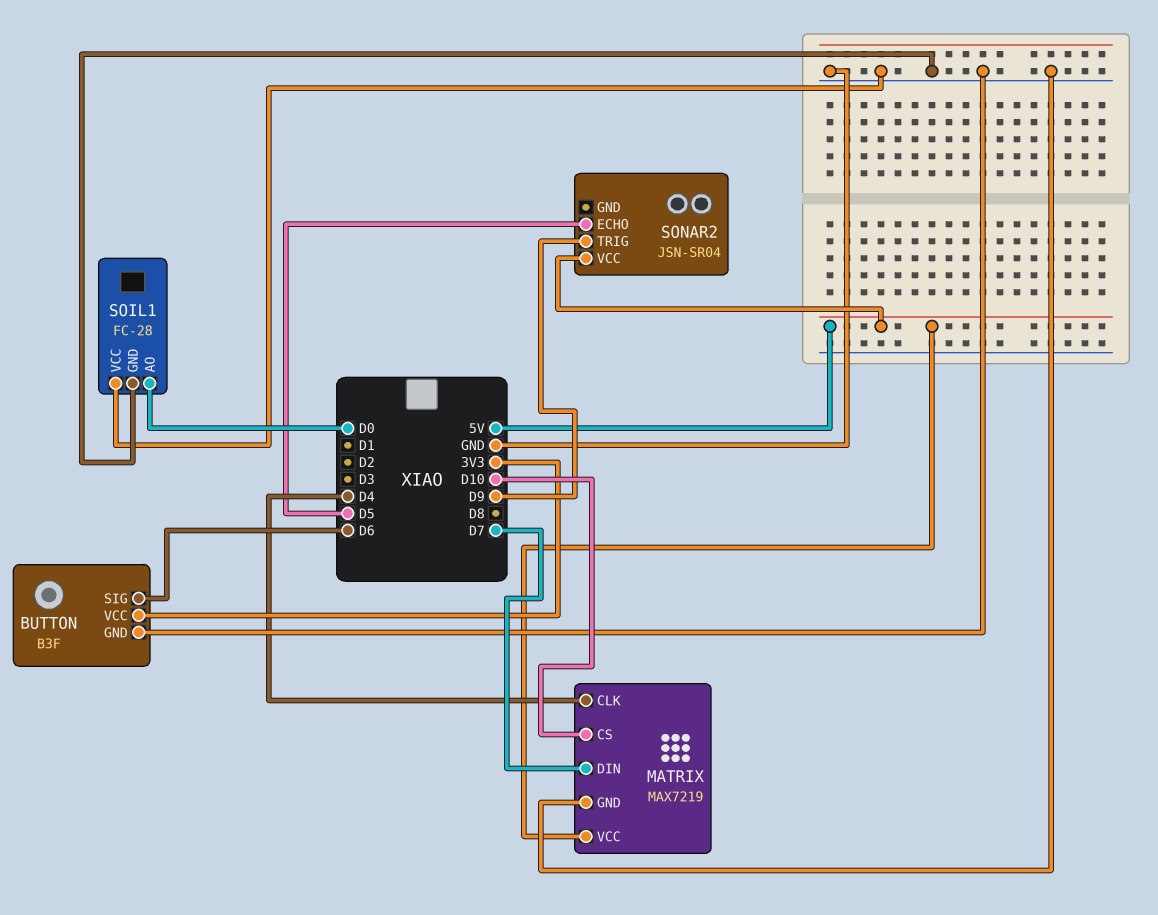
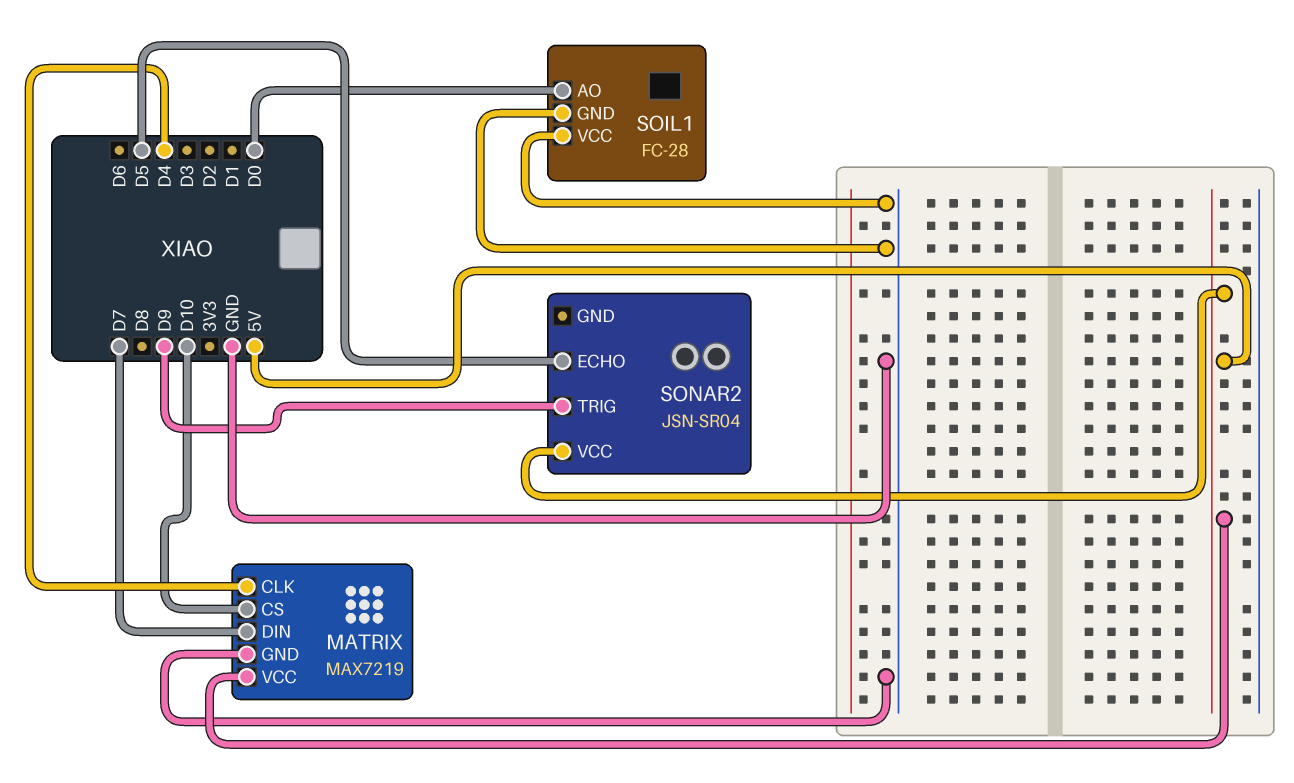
BUTTON: B3F -> none
BUTTON pin GND: GND -> none
BUTTON pin SIG: D6 -> none
BUTTON pin VCC: 3V3 -> none

